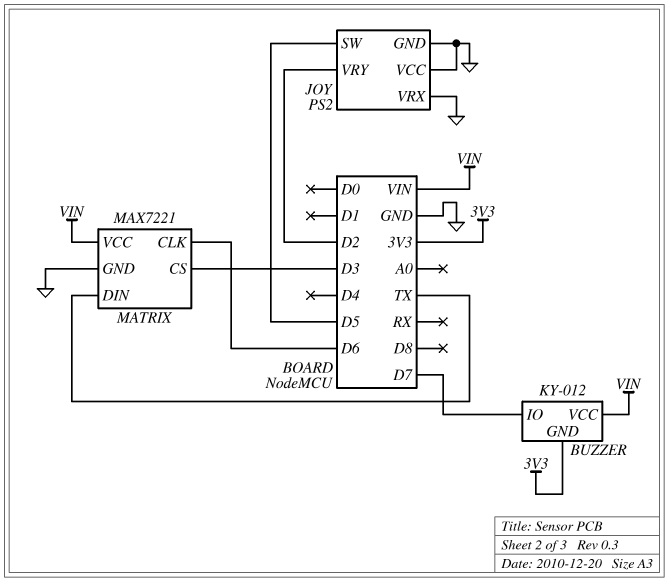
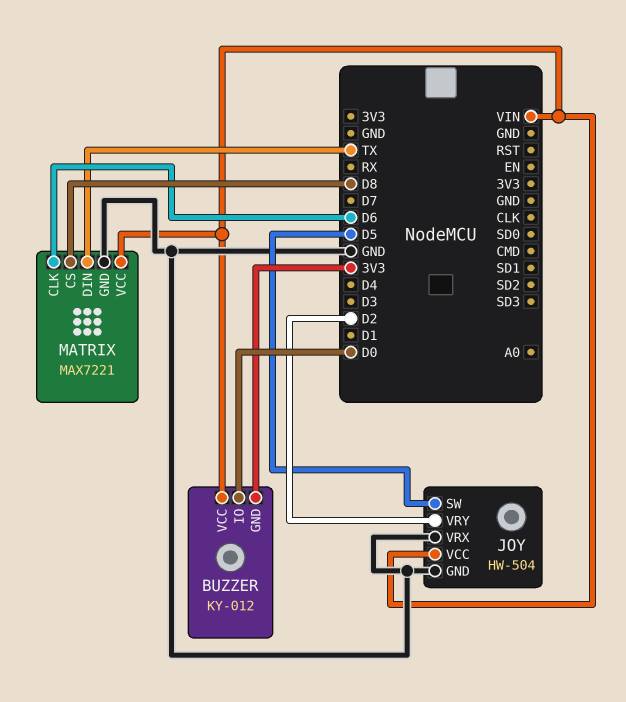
BUZZER pin IO: D7 -> D0
JOY: PS2 -> HW-504
JOY pin VCC: GND -> VIN
MATRIX pin CS: D3 -> D8

